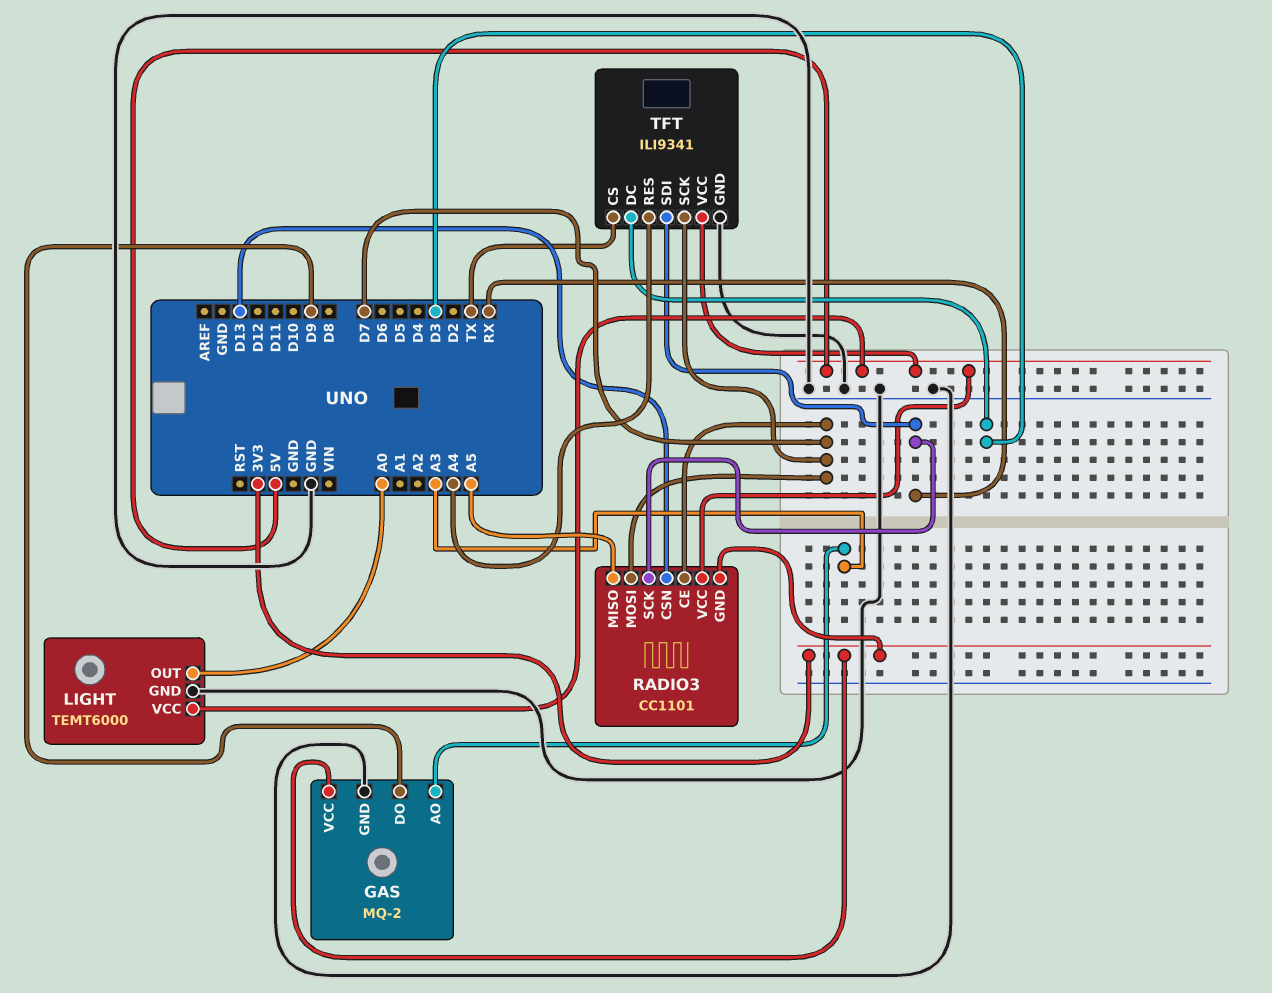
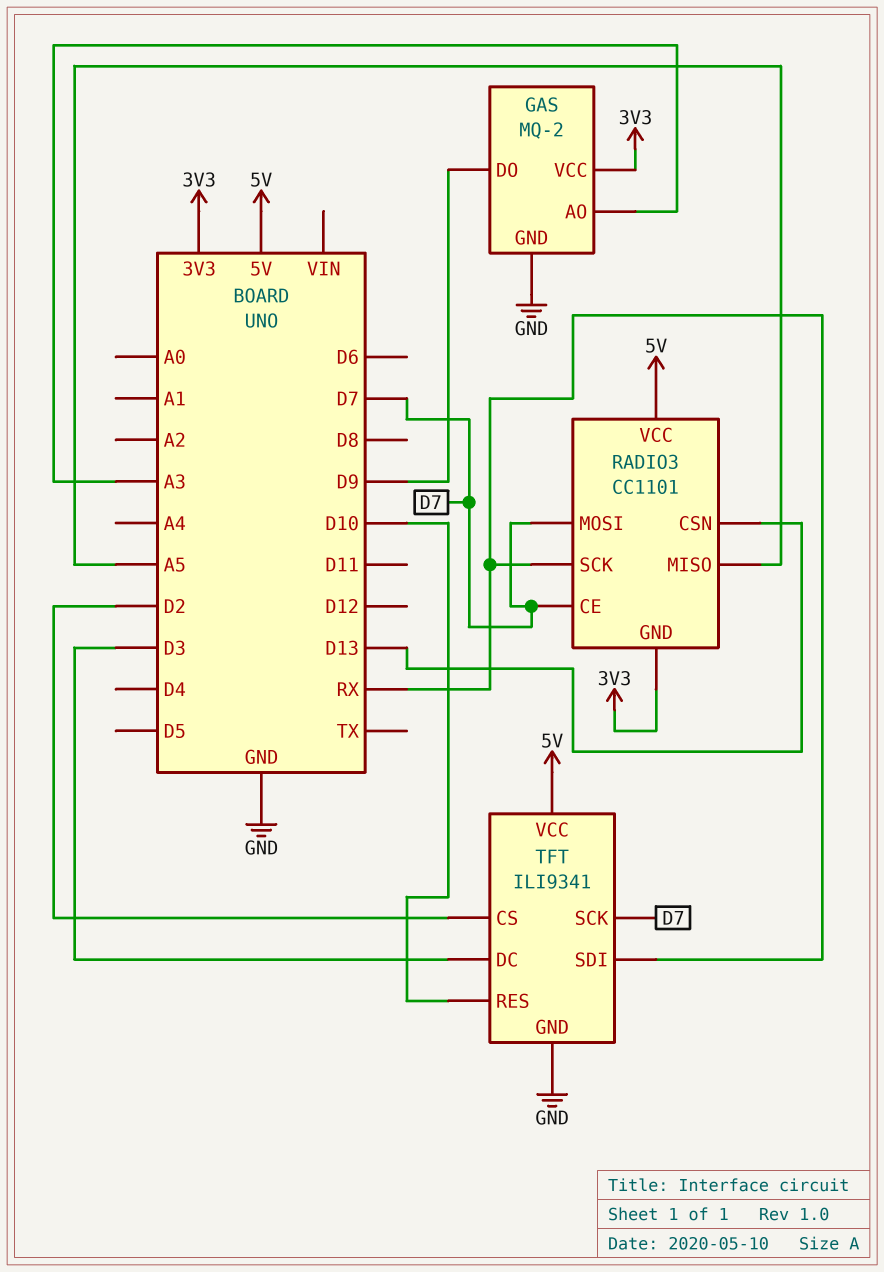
LIGHT: TEMT6000 -> none
LIGHT pin GND: GND -> none
LIGHT pin OUT: A0 -> none
LIGHT pin VCC: 5V -> none
TFT pin CS: TX -> D2
TFT pin RES: A4 -> D10

